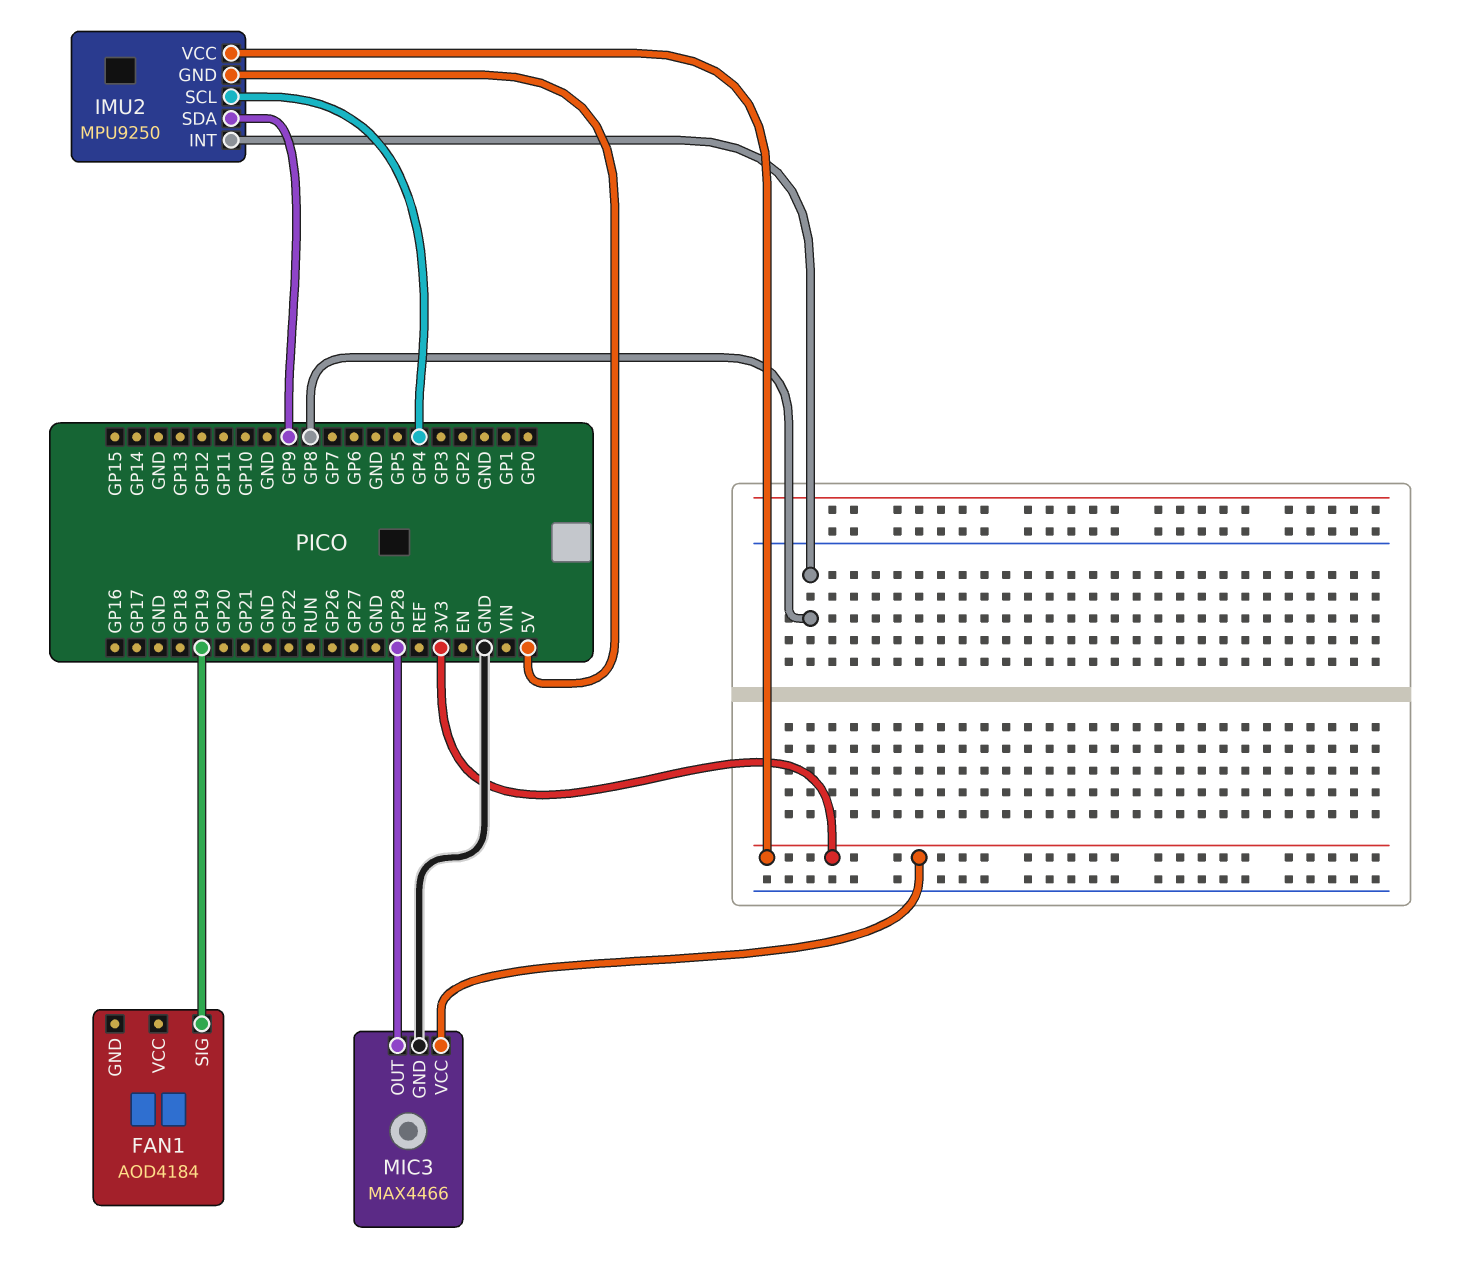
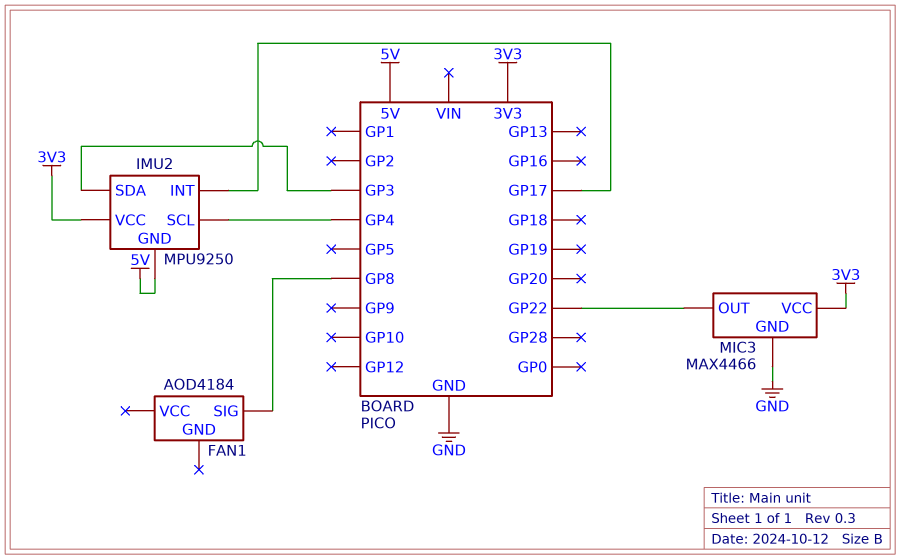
FAN1 pin SIG: GP19 -> GP8
IMU2 pin INT: GP8 -> GP17
IMU2 pin SDA: GP9 -> GP3
MIC3 pin OUT: GP28 -> GP22

